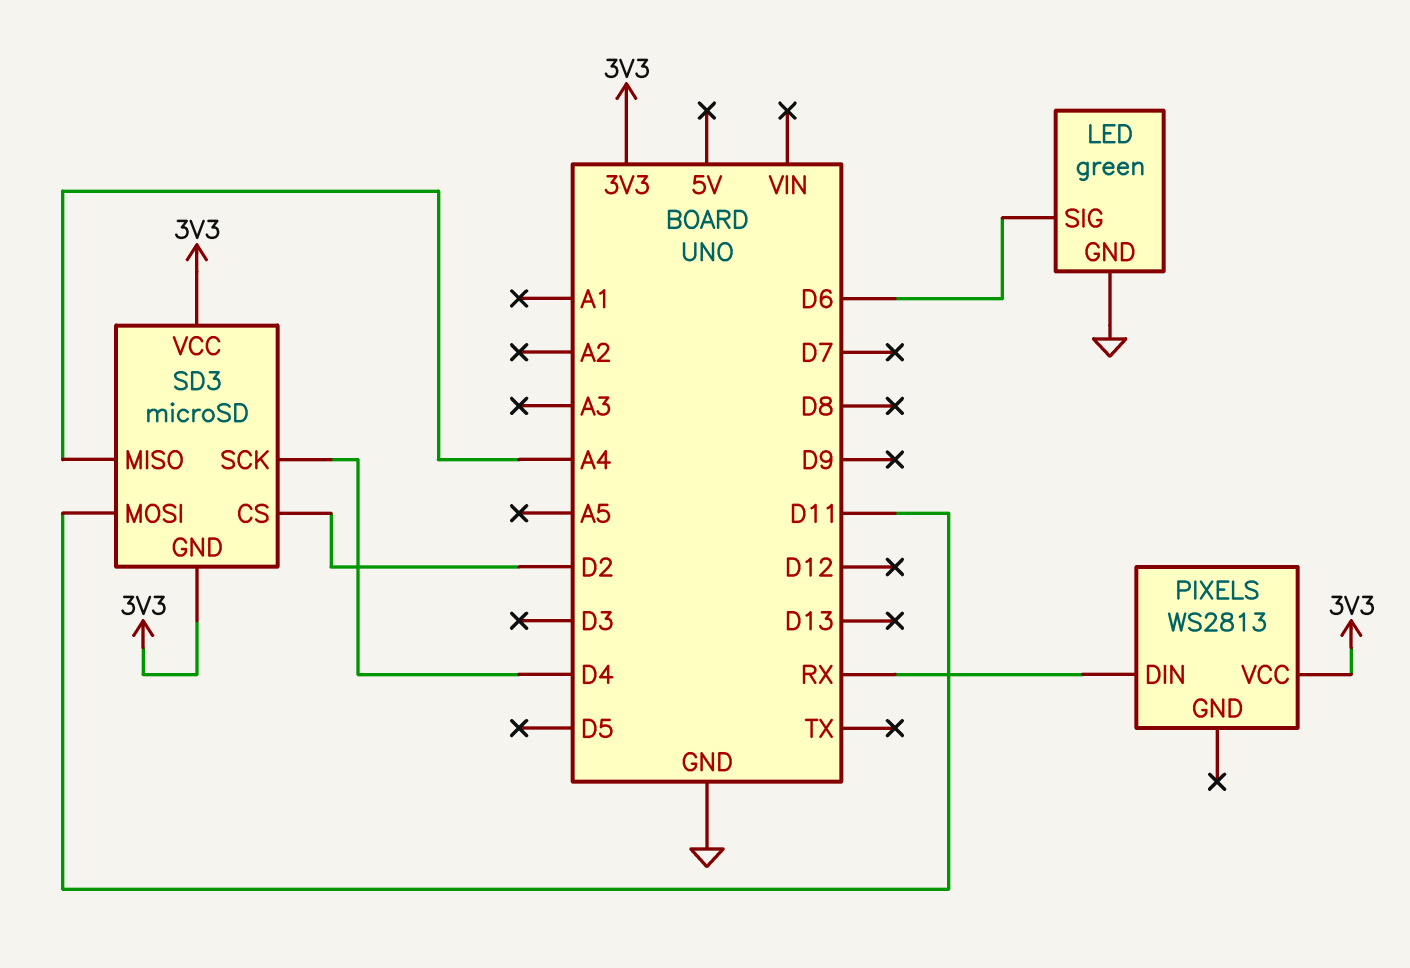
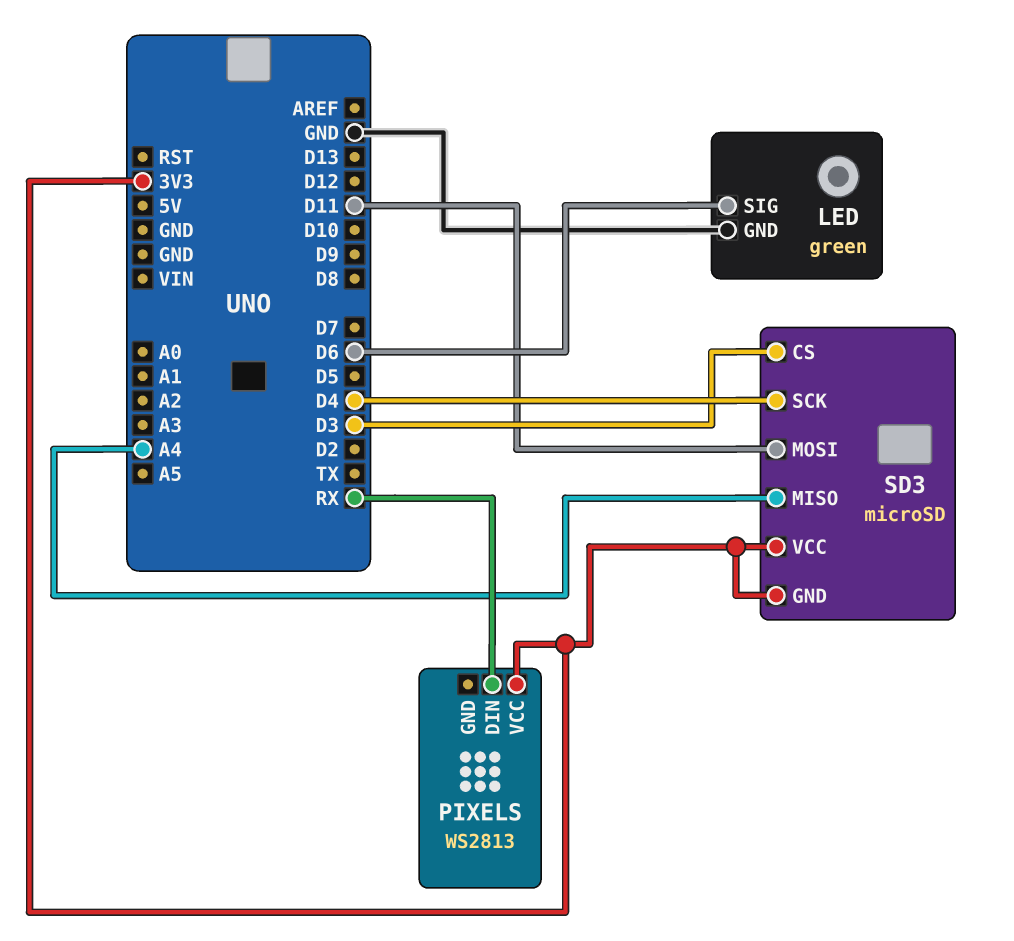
SD3 pin CS: D2 -> D3

